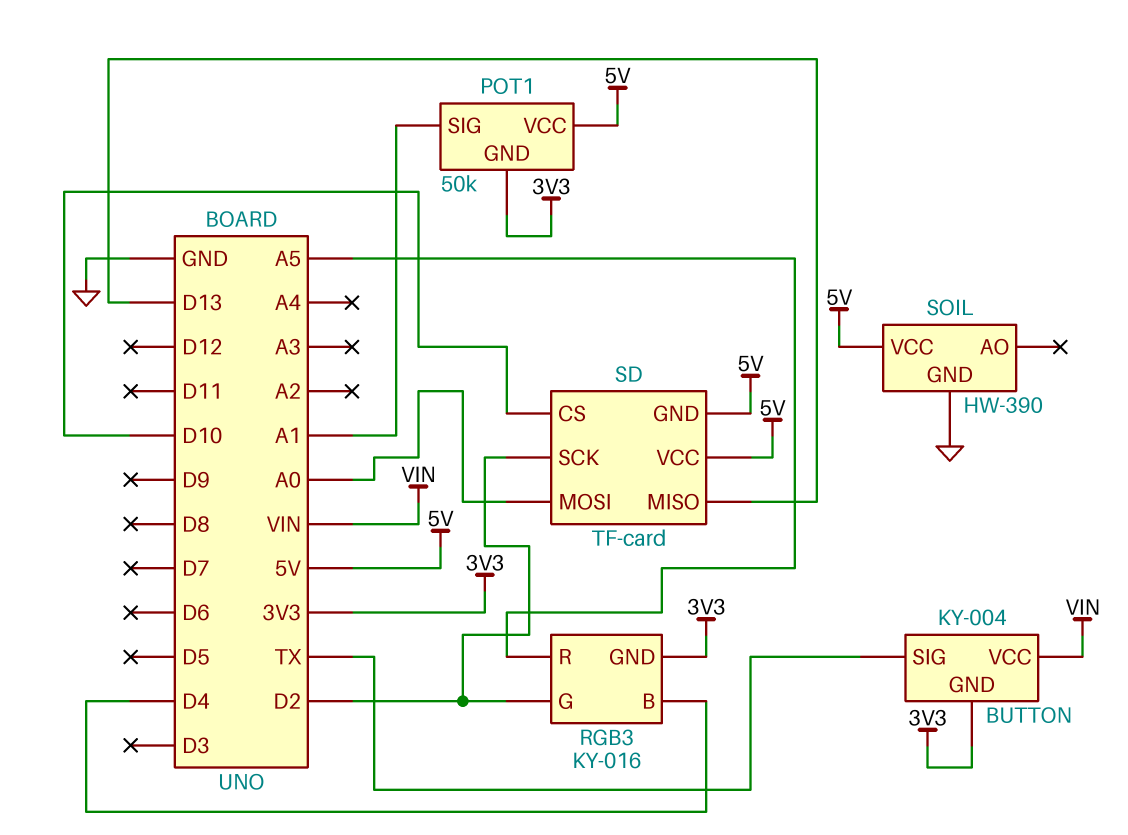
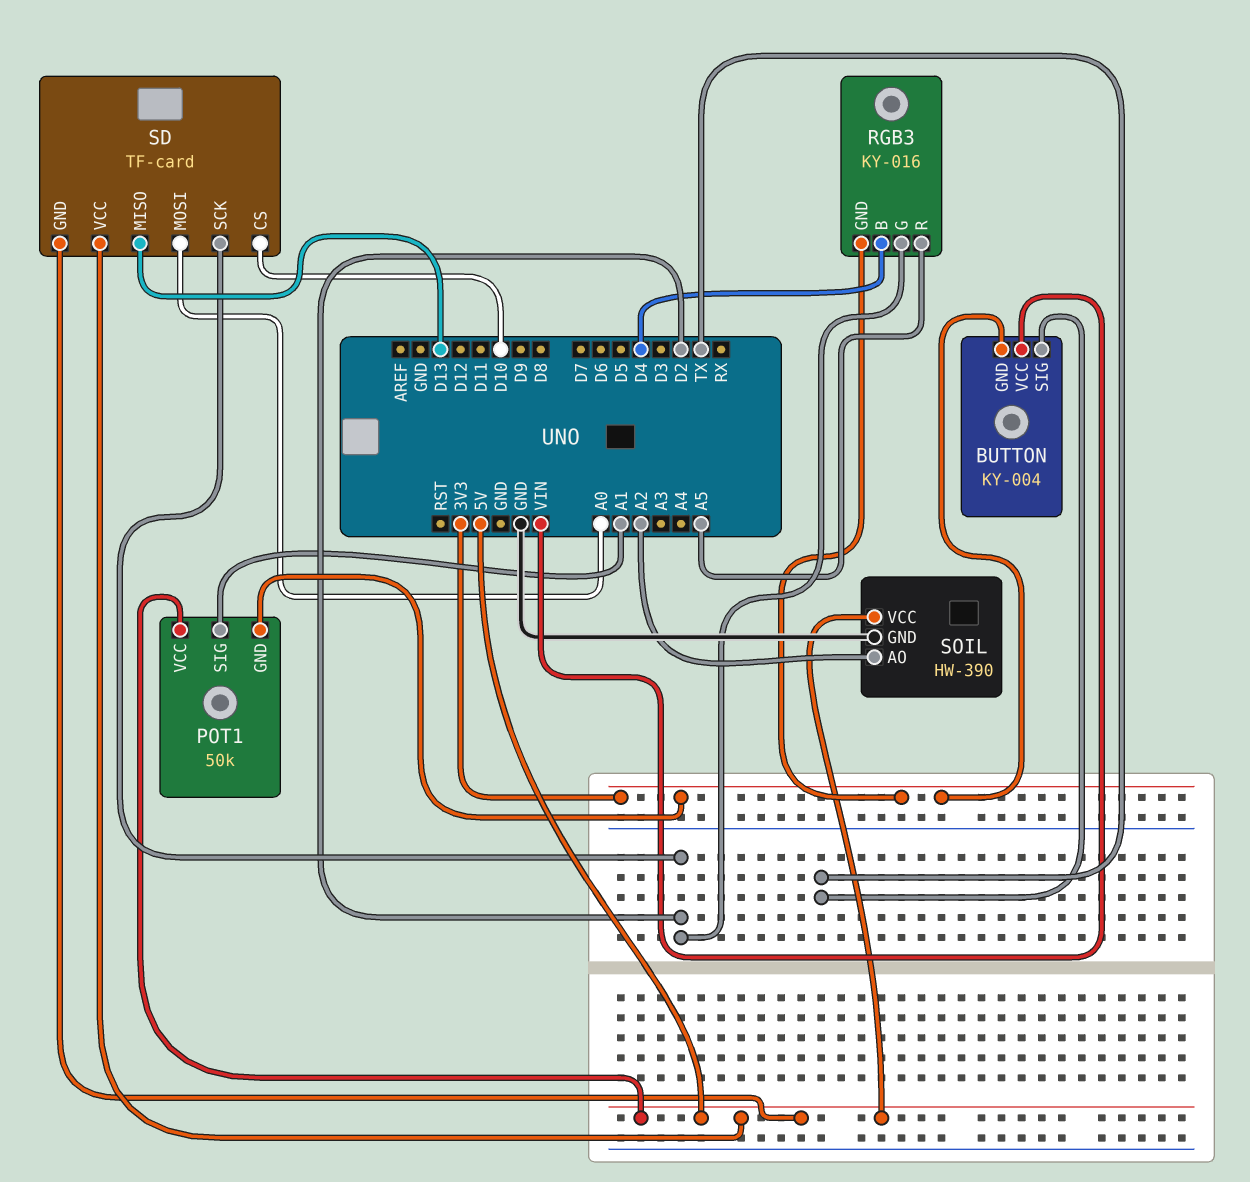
SOIL pin AO: none -> A2

